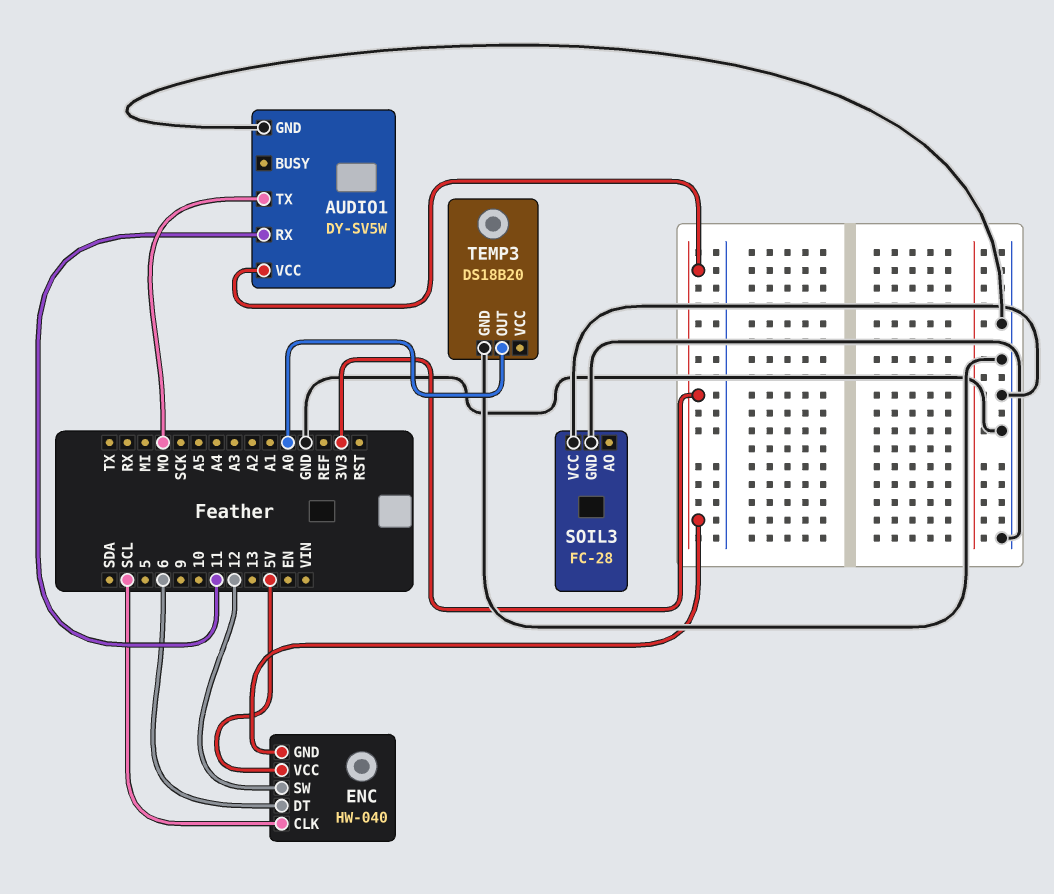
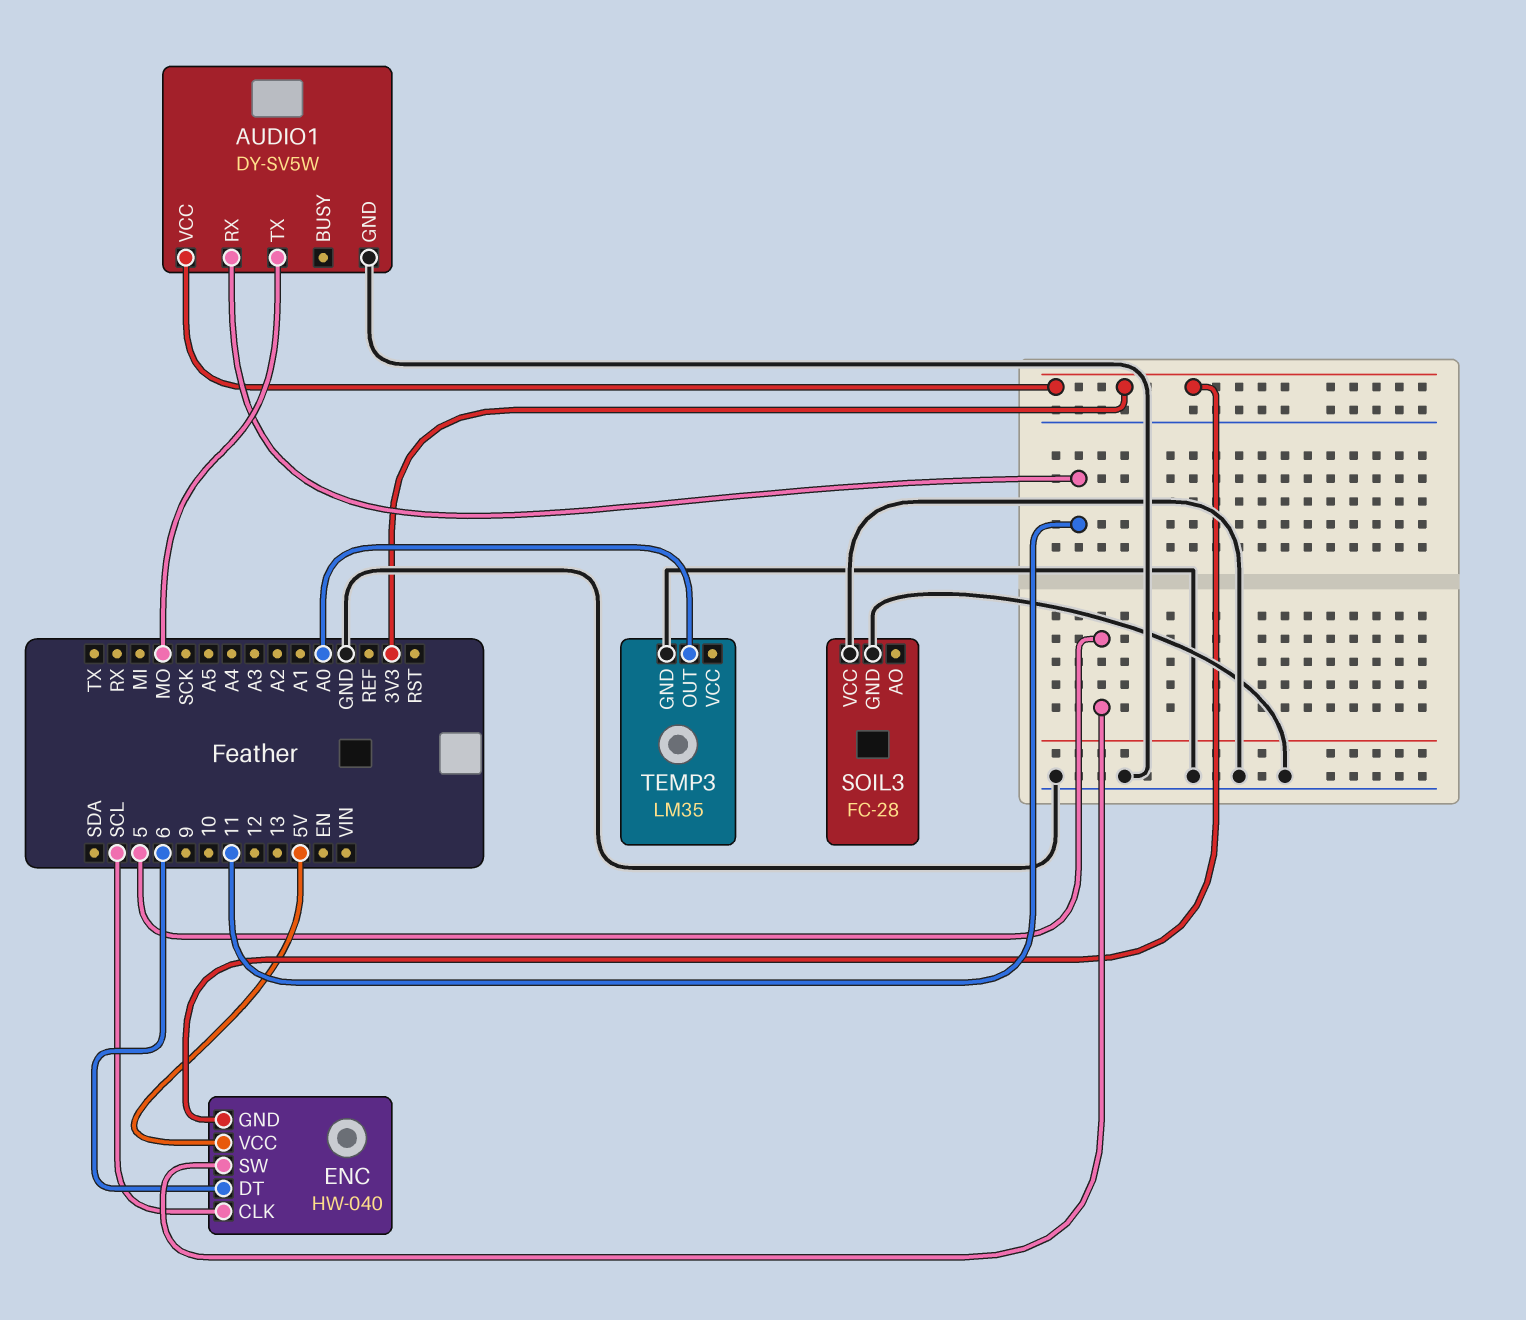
ENC pin SW: 12 -> 5
TEMP3: DS18B20 -> LM35

